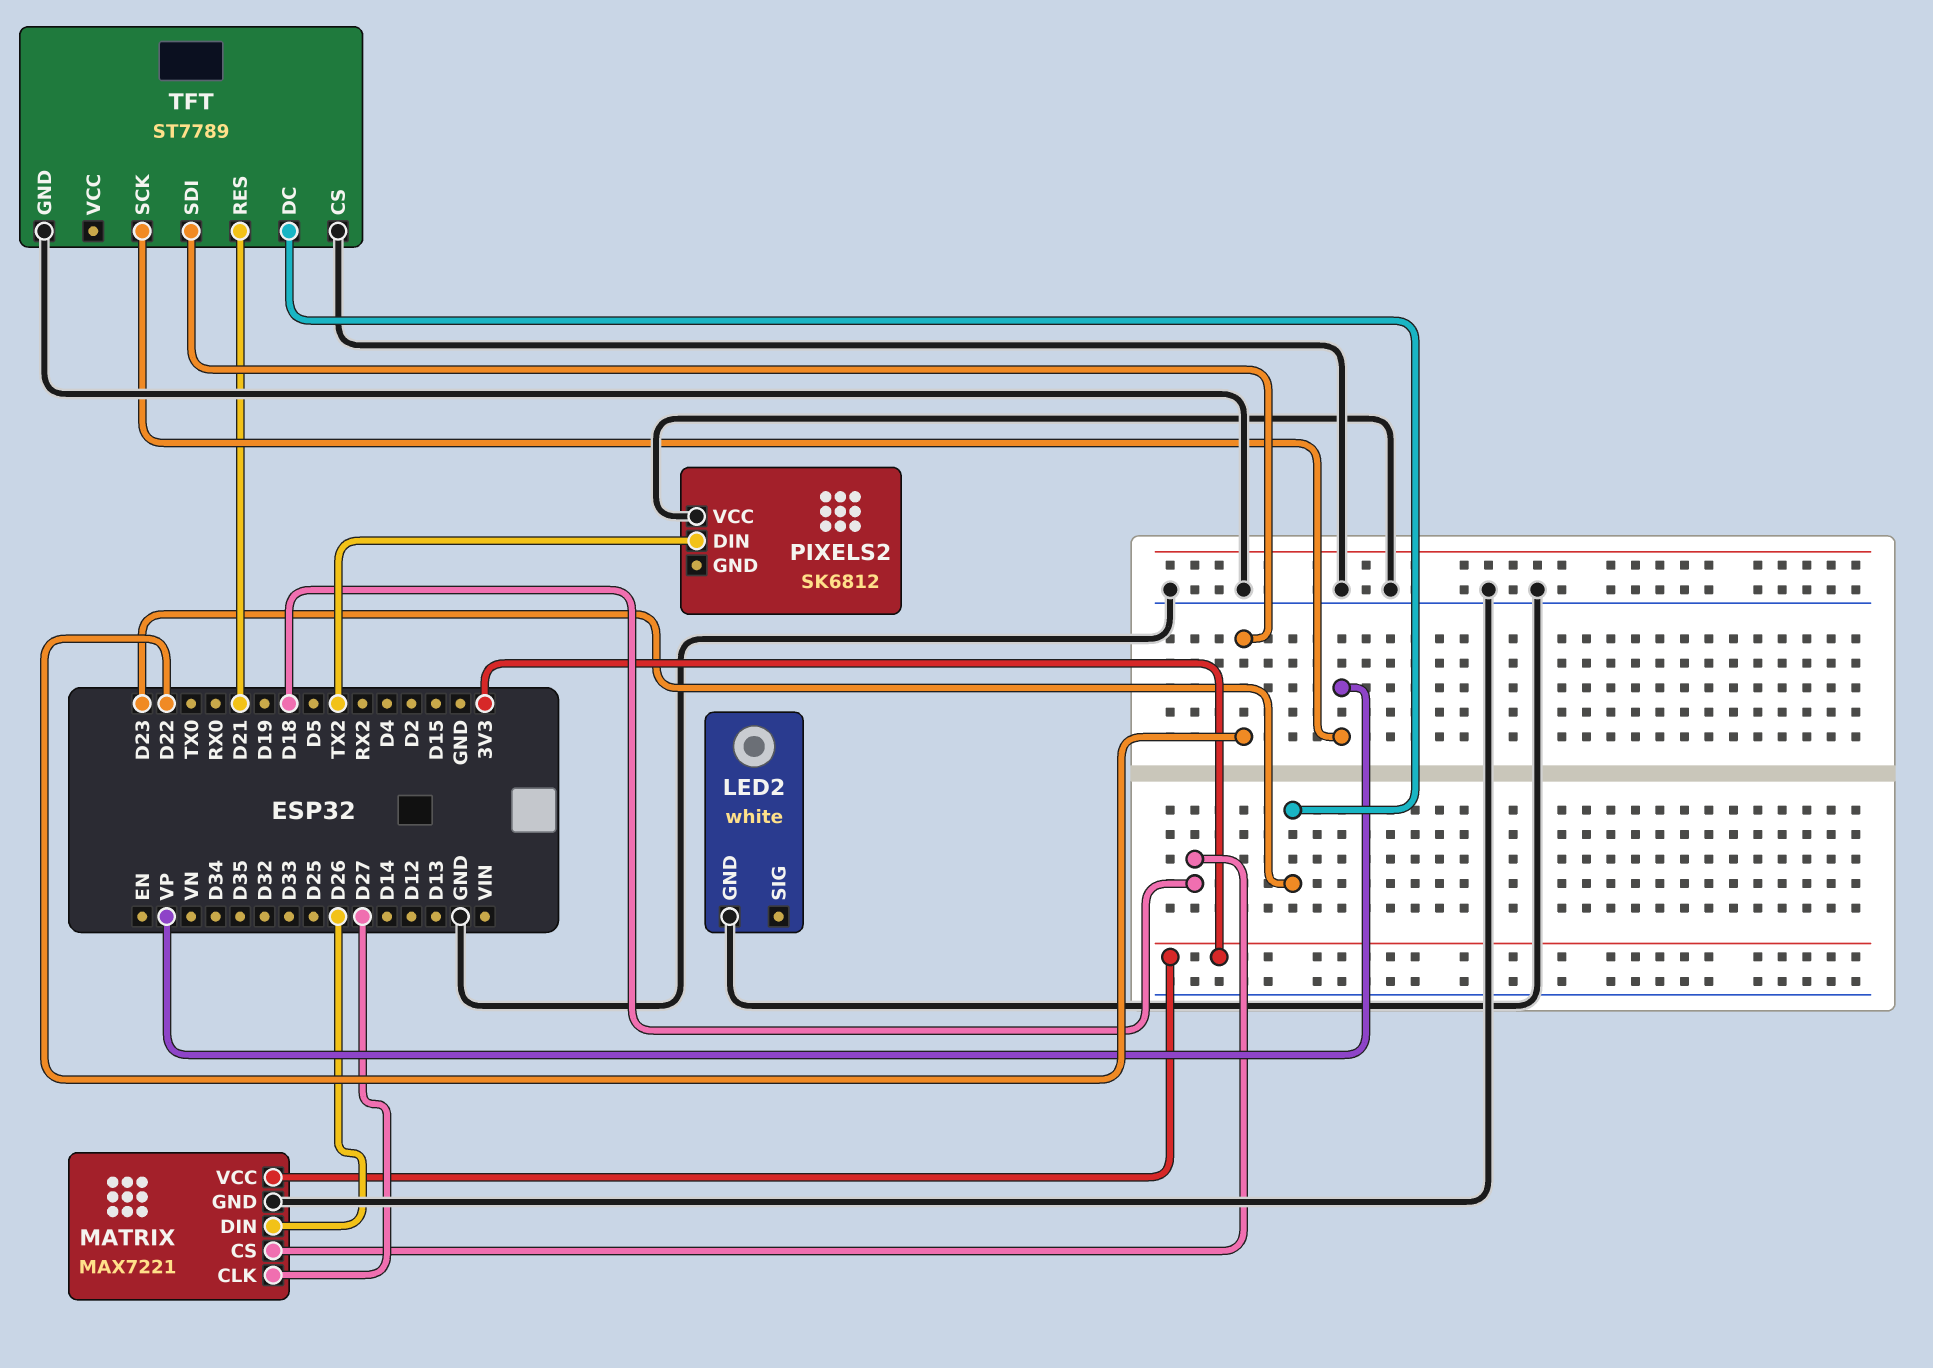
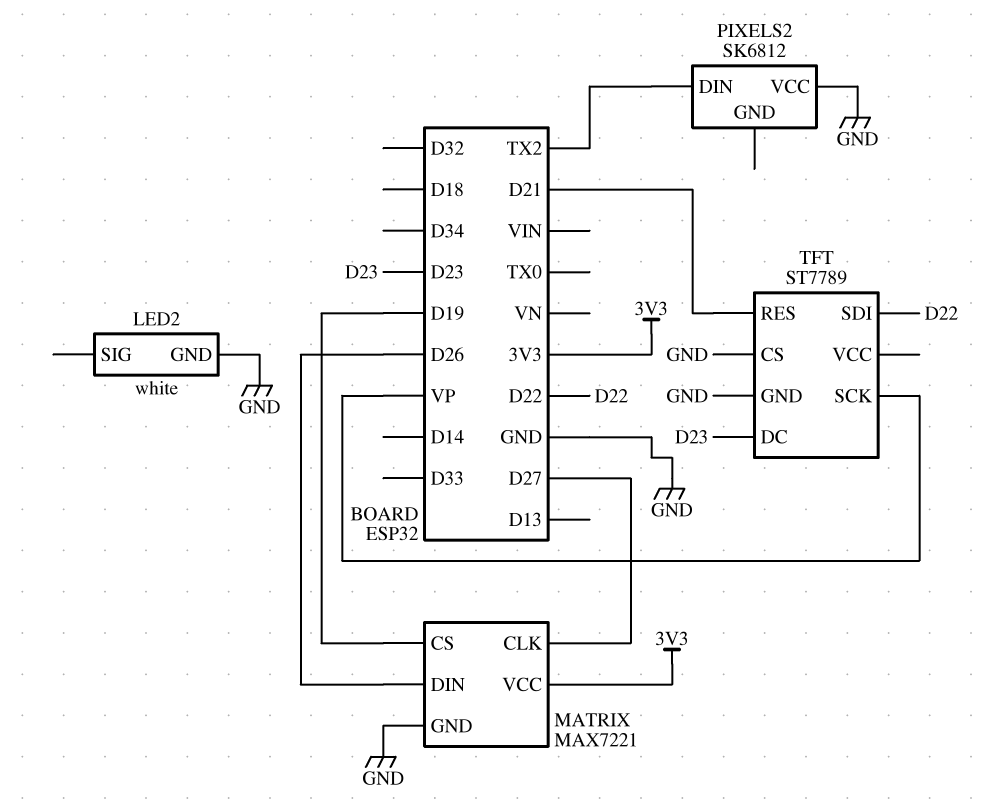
MATRIX pin CS: D18 -> D19

